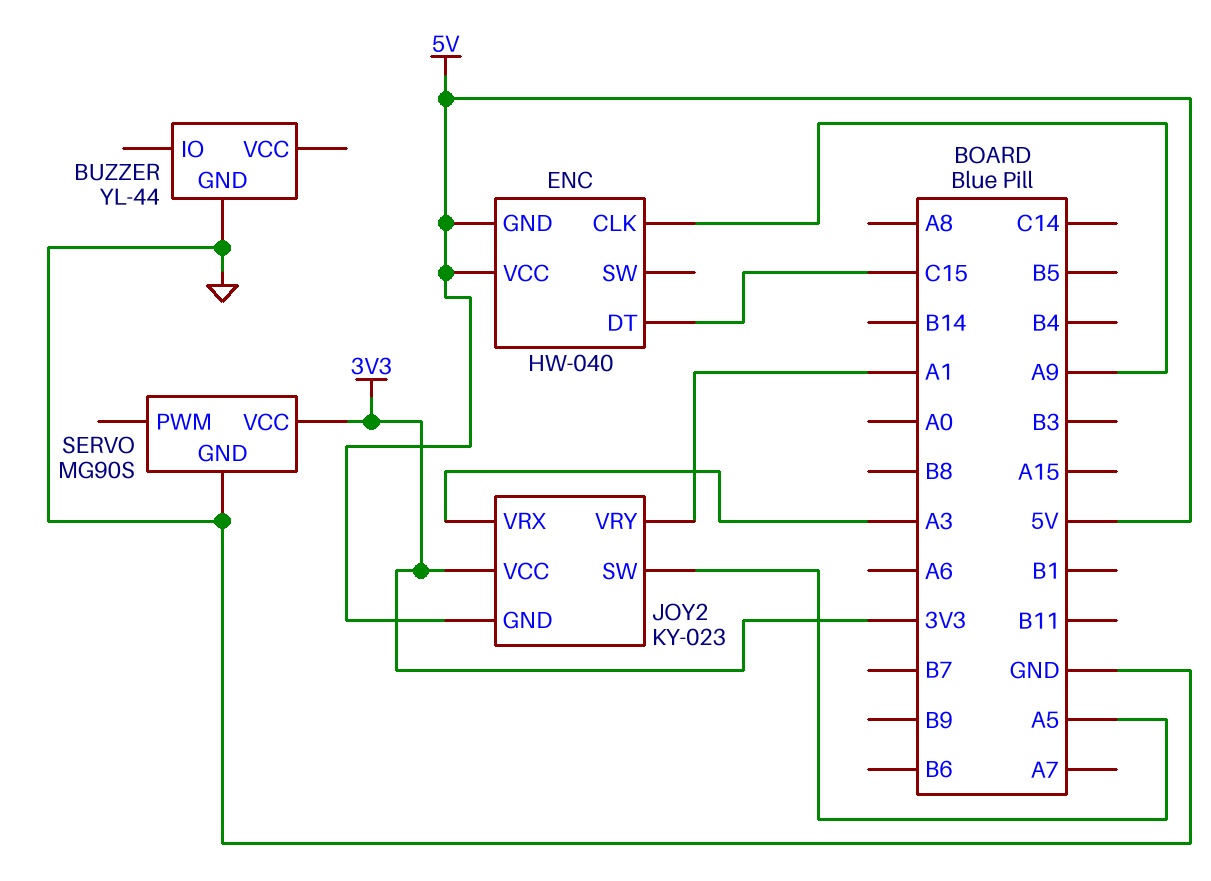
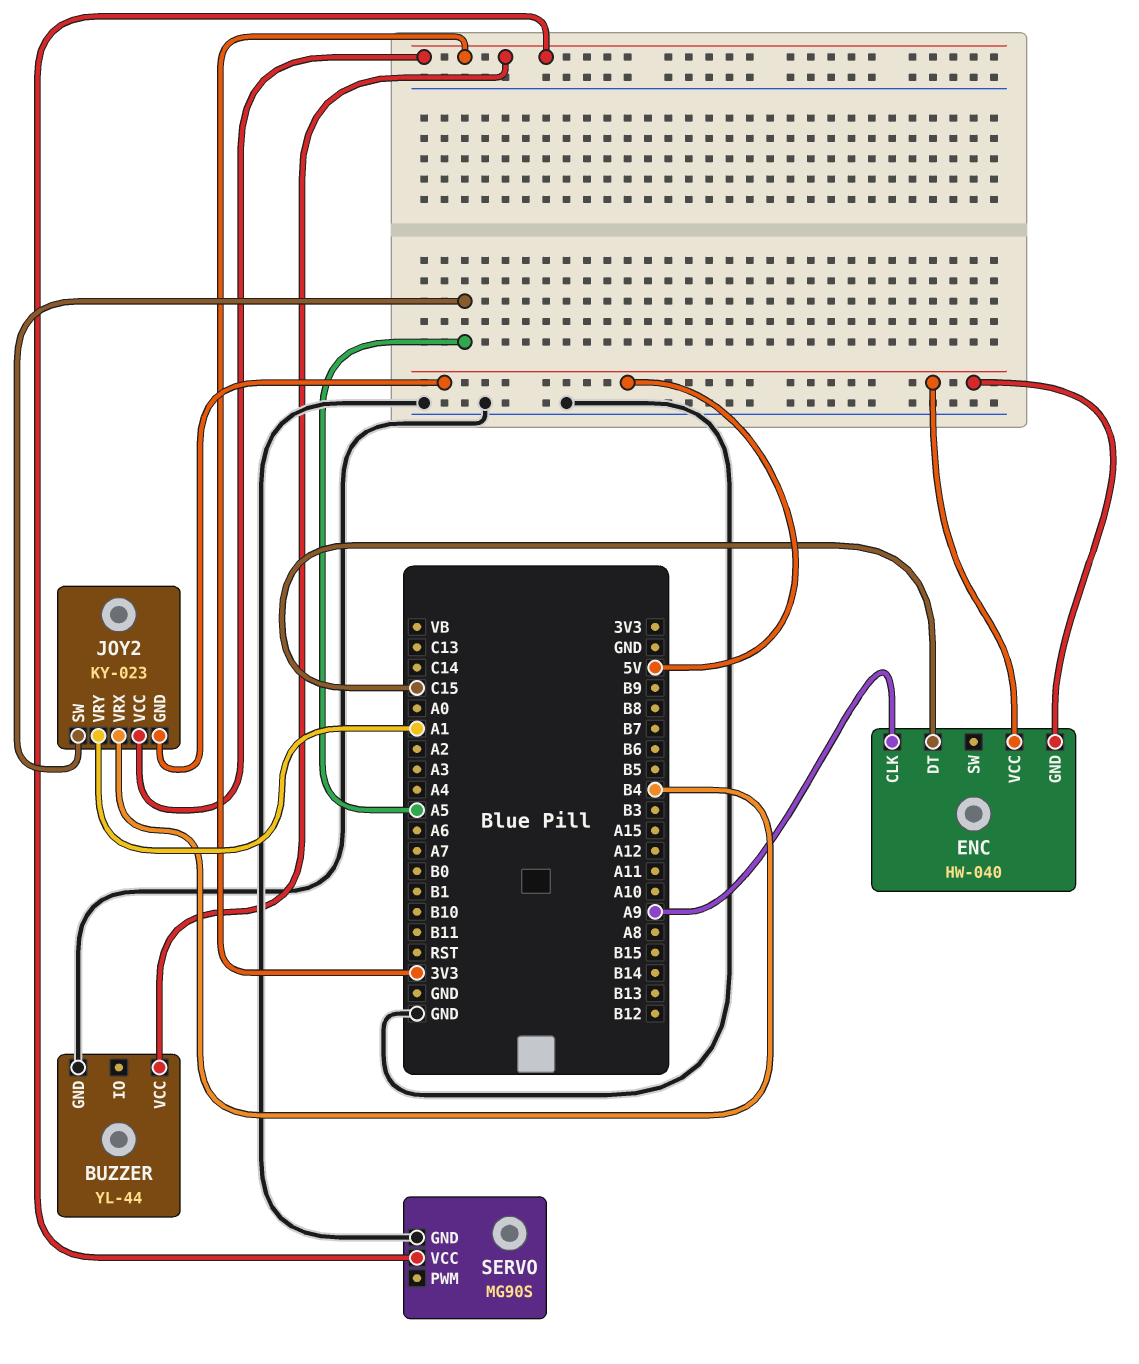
BUZZER pin VCC: none -> 3V3
JOY2 pin VRX: A3 -> B4

